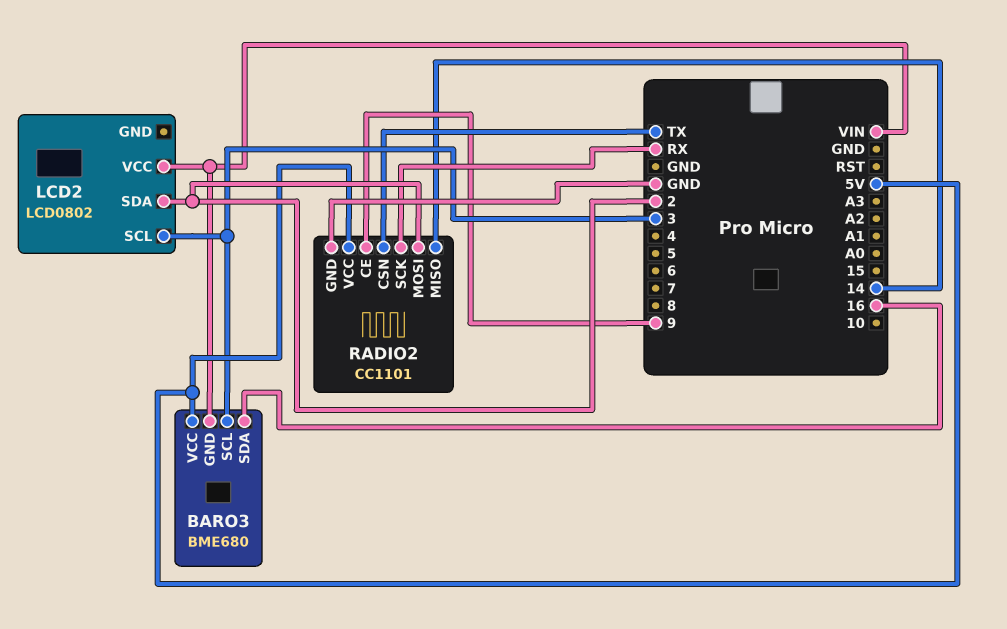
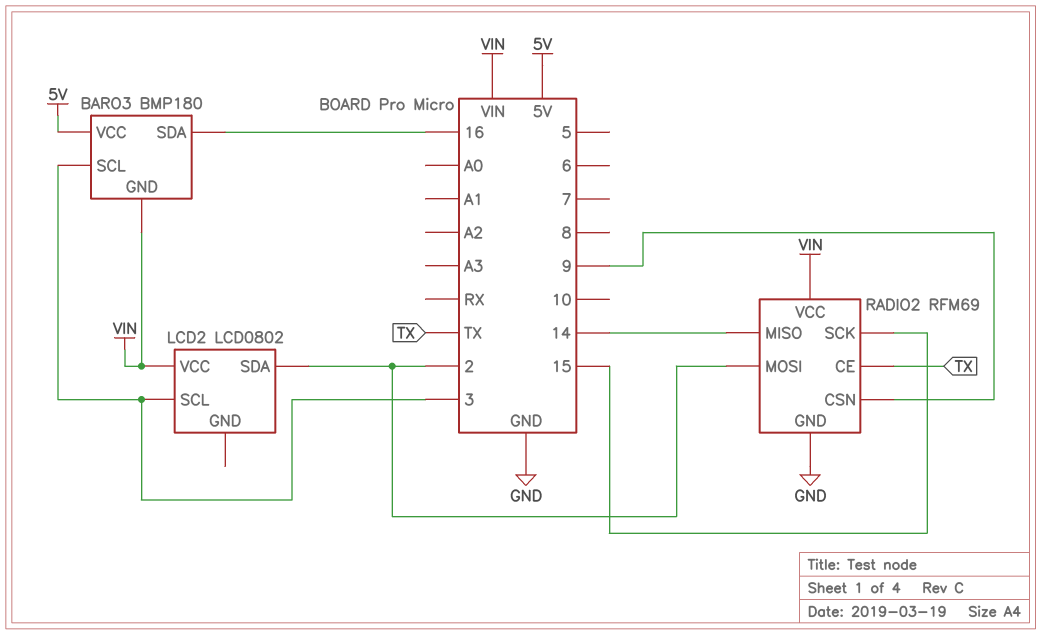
BARO3: BME680 -> BMP180
RADIO2: CC1101 -> RFM69
RADIO2 pin CE: 9 -> TX
RADIO2 pin CSN: TX -> 9
RADIO2 pin SCK: RX -> 15
RADIO2 pin VCC: 5V -> VIN

